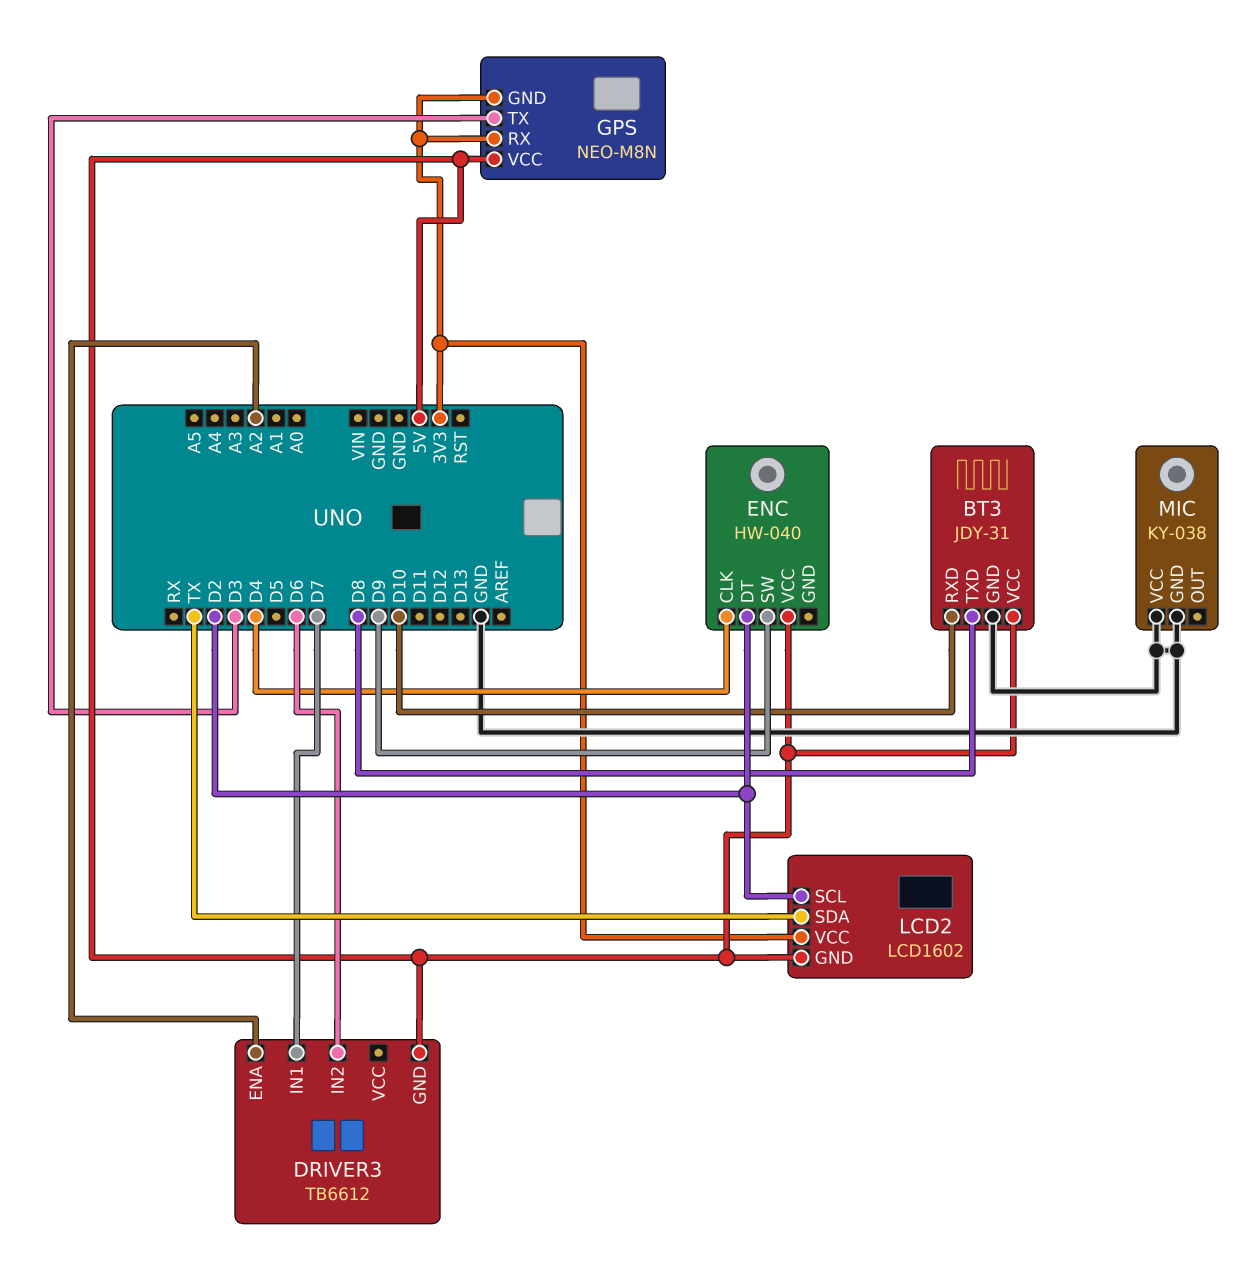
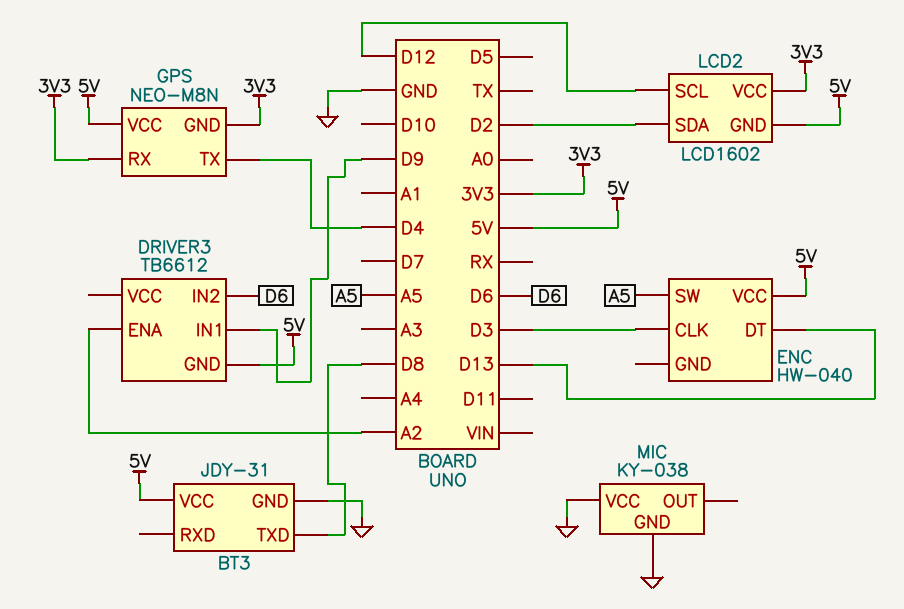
BT3 pin RXD: D10 -> none
DRIVER3 pin IN1: D7 -> D9
ENC pin CLK: D4 -> D3
ENC pin DT: D2 -> D13
ENC pin SW: D9 -> A5
GPS pin TX: D3 -> D4
LCD2 pin SCL: D2 -> D12
LCD2 pin SDA: TX -> D2

